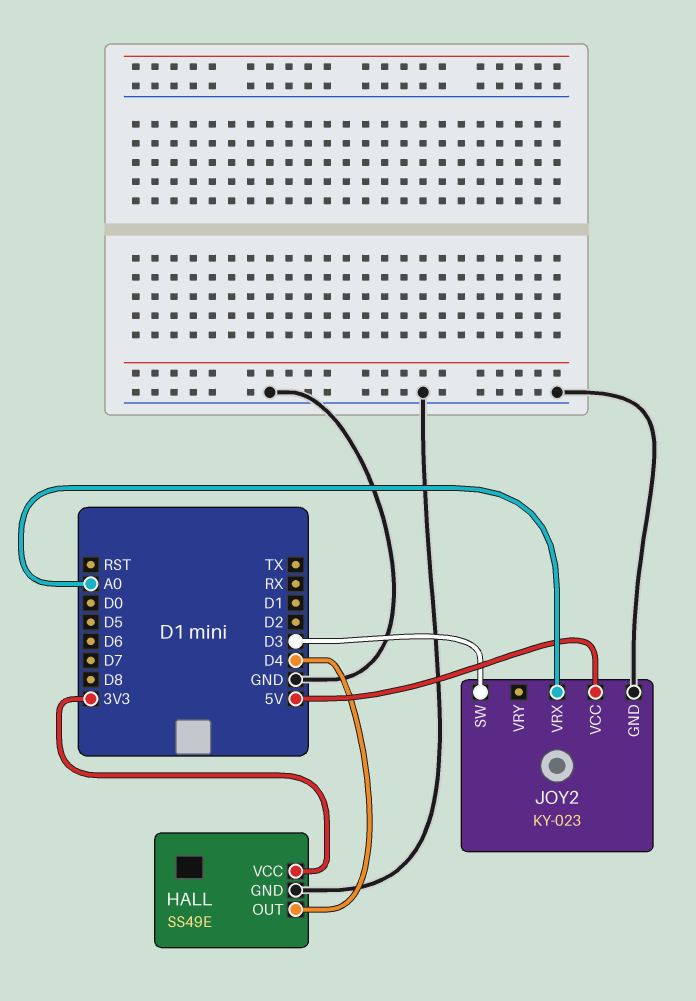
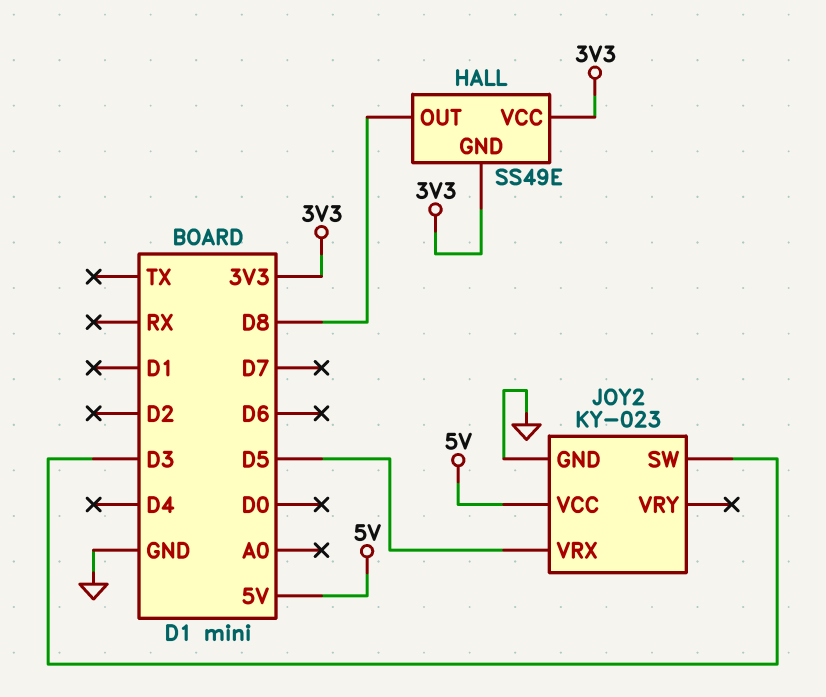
HALL pin GND: GND -> 3V3
HALL pin OUT: D4 -> D8
JOY2 pin VRX: A0 -> D5

